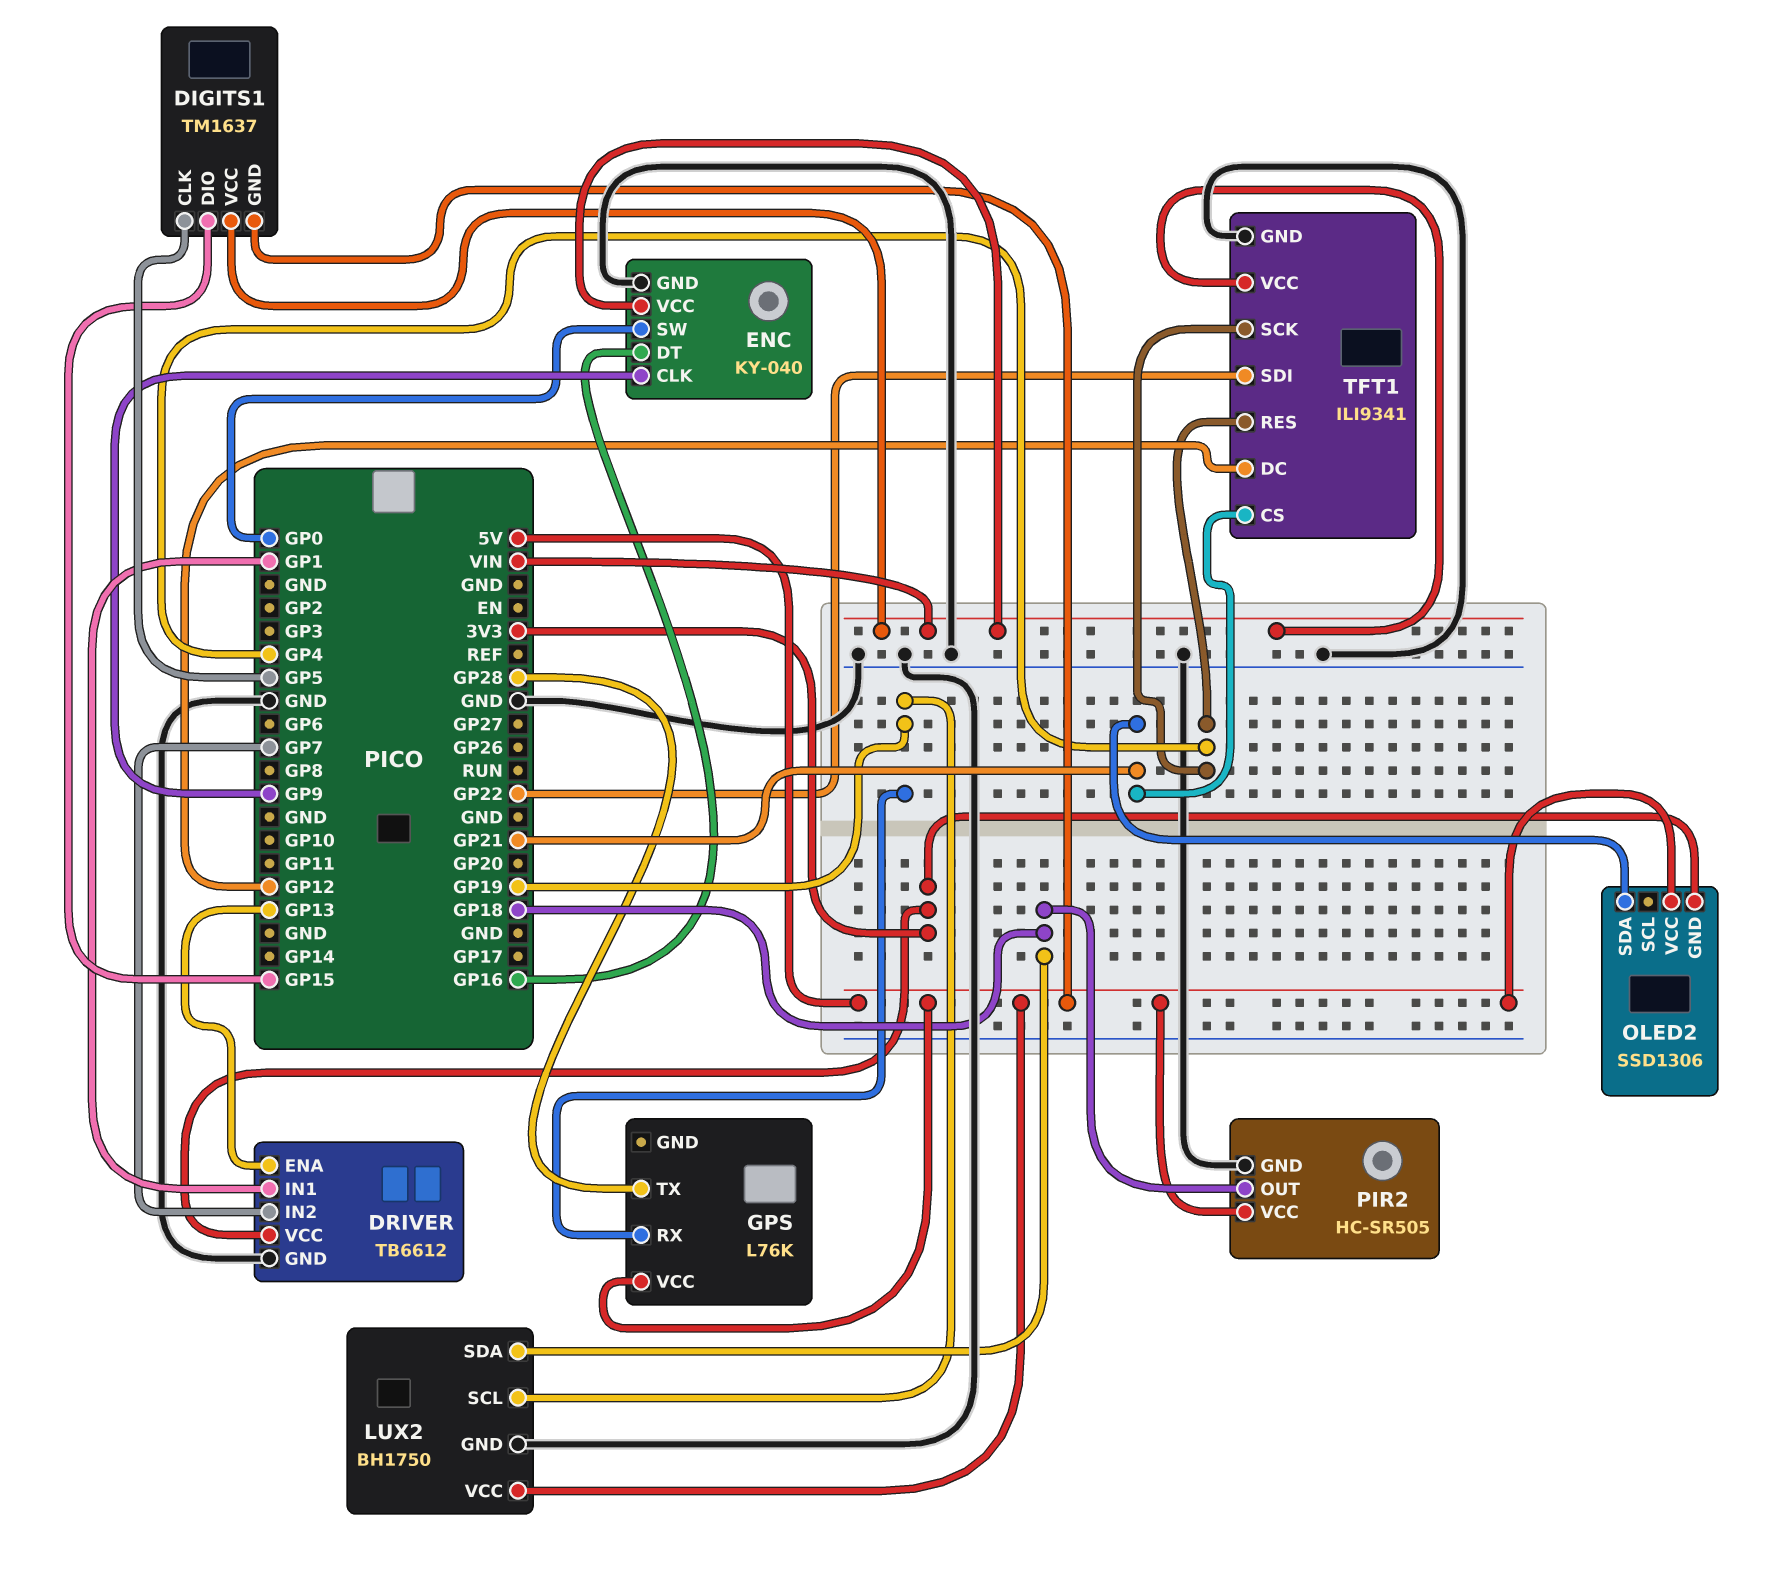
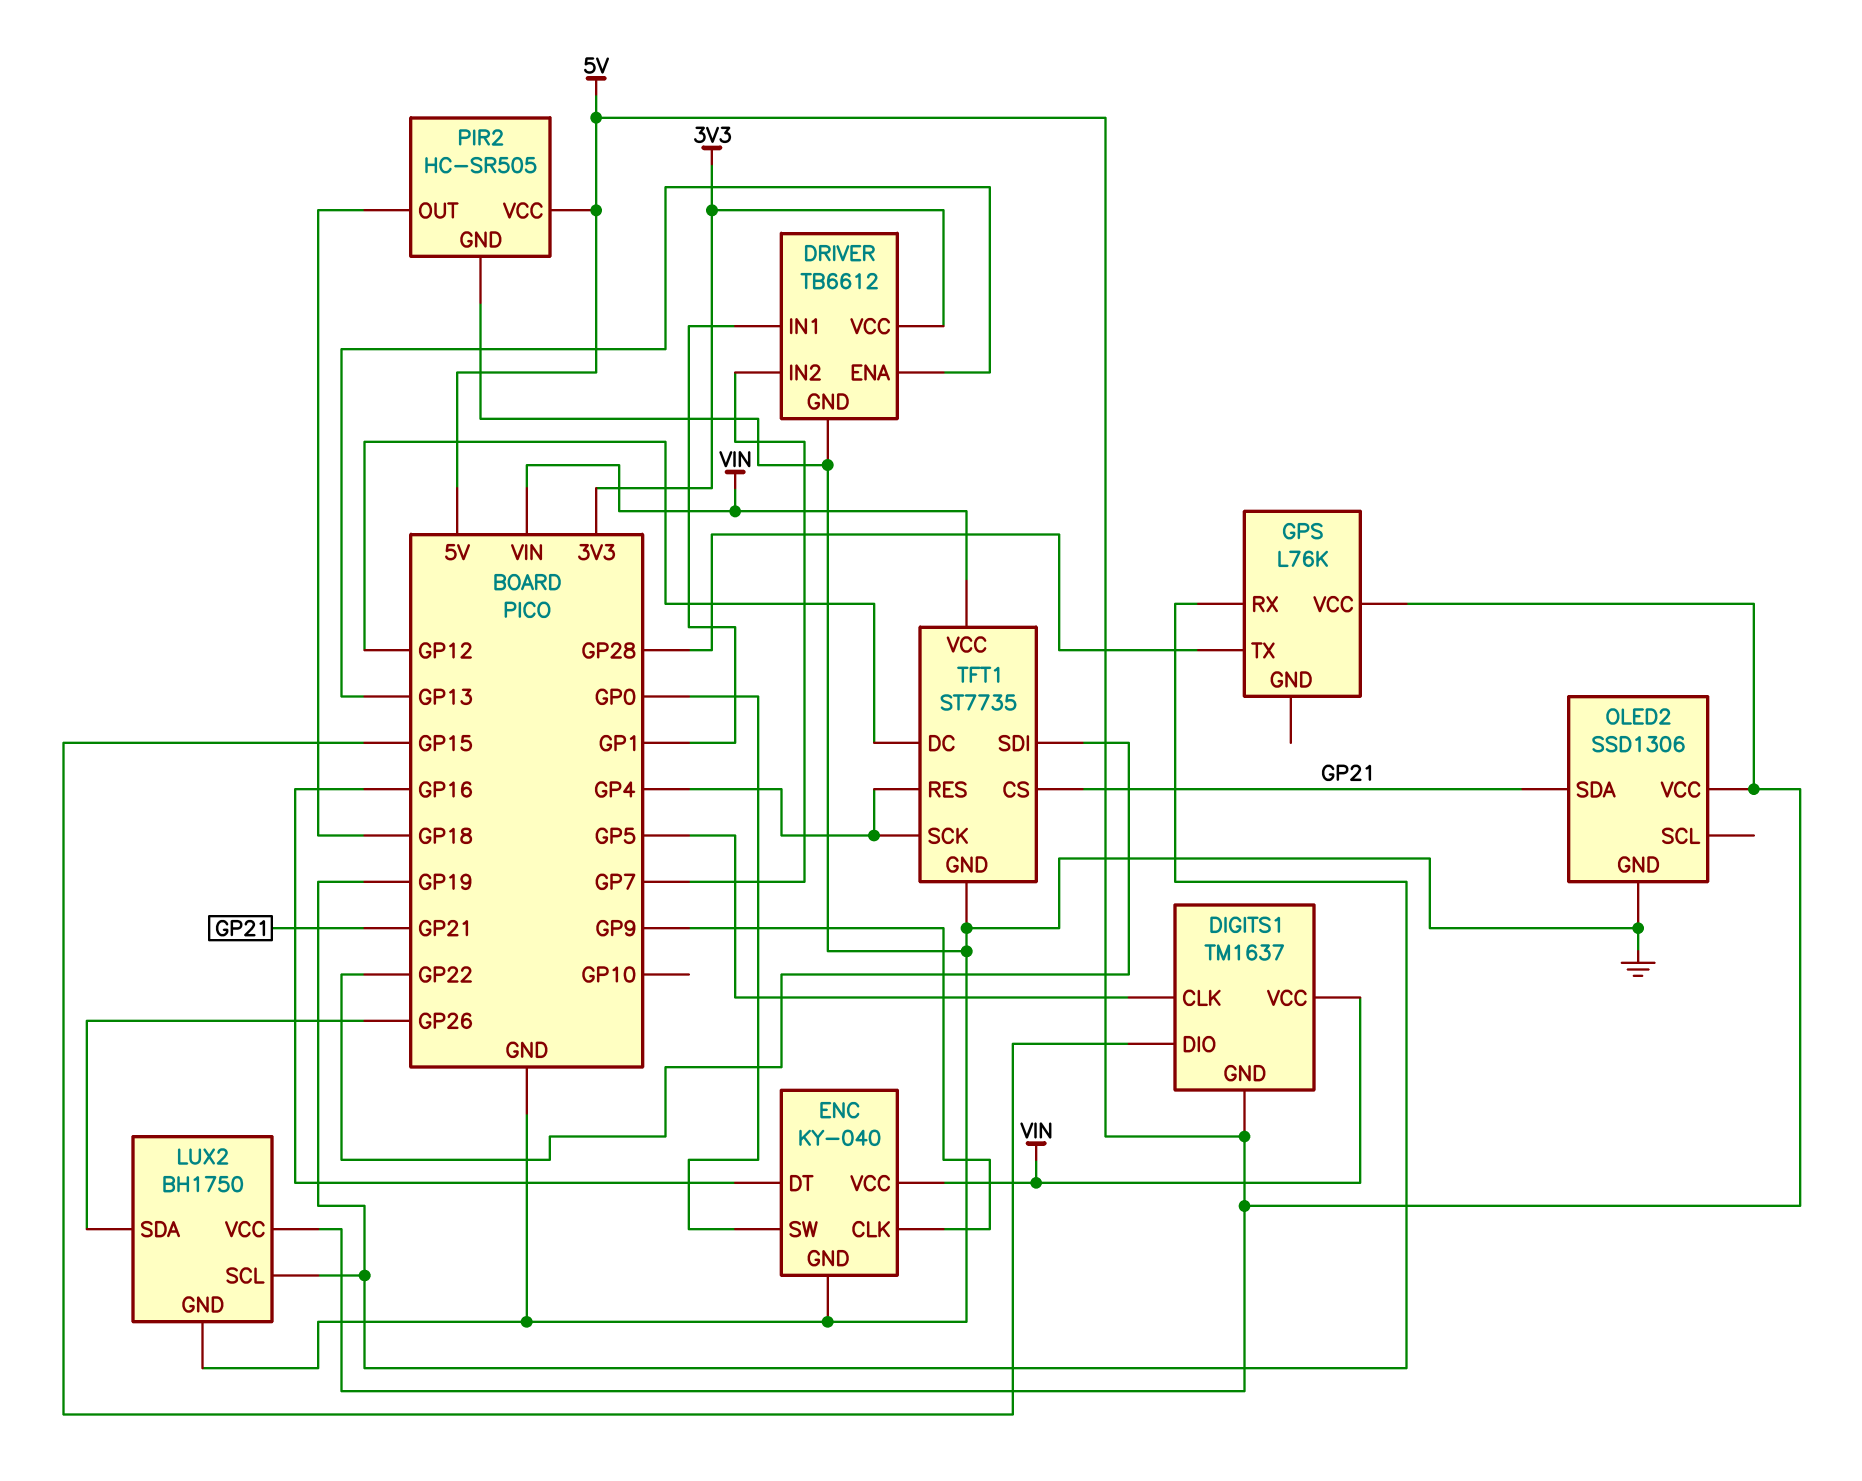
LUX2 pin SDA: GP18 -> GP26
OLED2 pin GND: 3V3 -> GND
TFT1: ILI9341 -> ST7735

